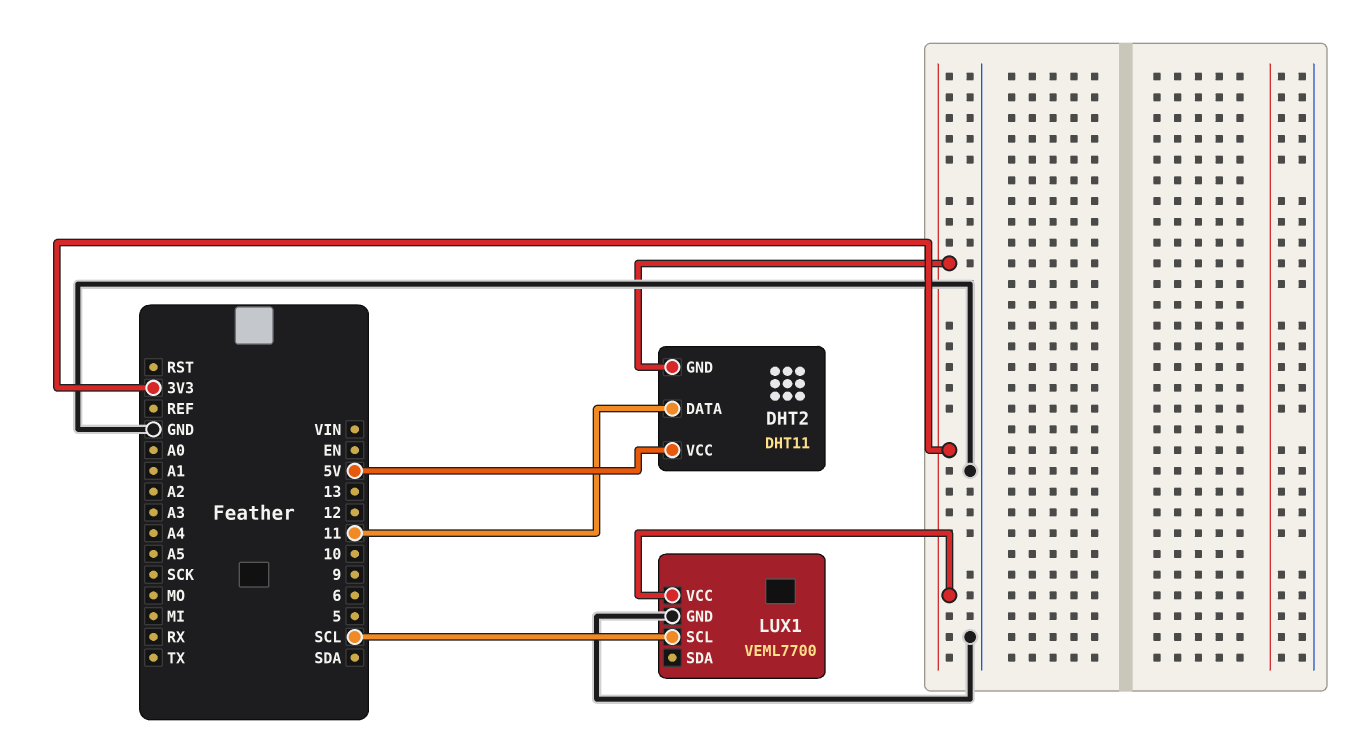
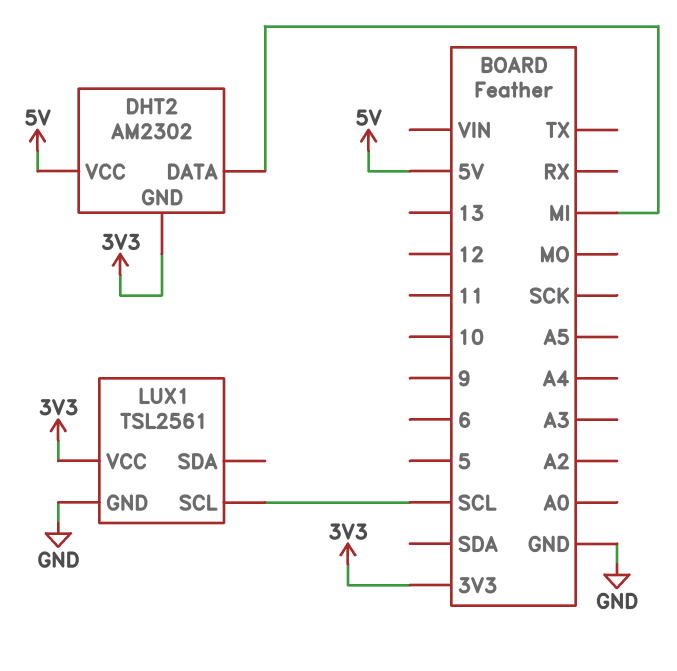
DHT2: DHT11 -> AM2302
DHT2 pin DATA: 11 -> MI
LUX1: VEML7700 -> TSL2561

